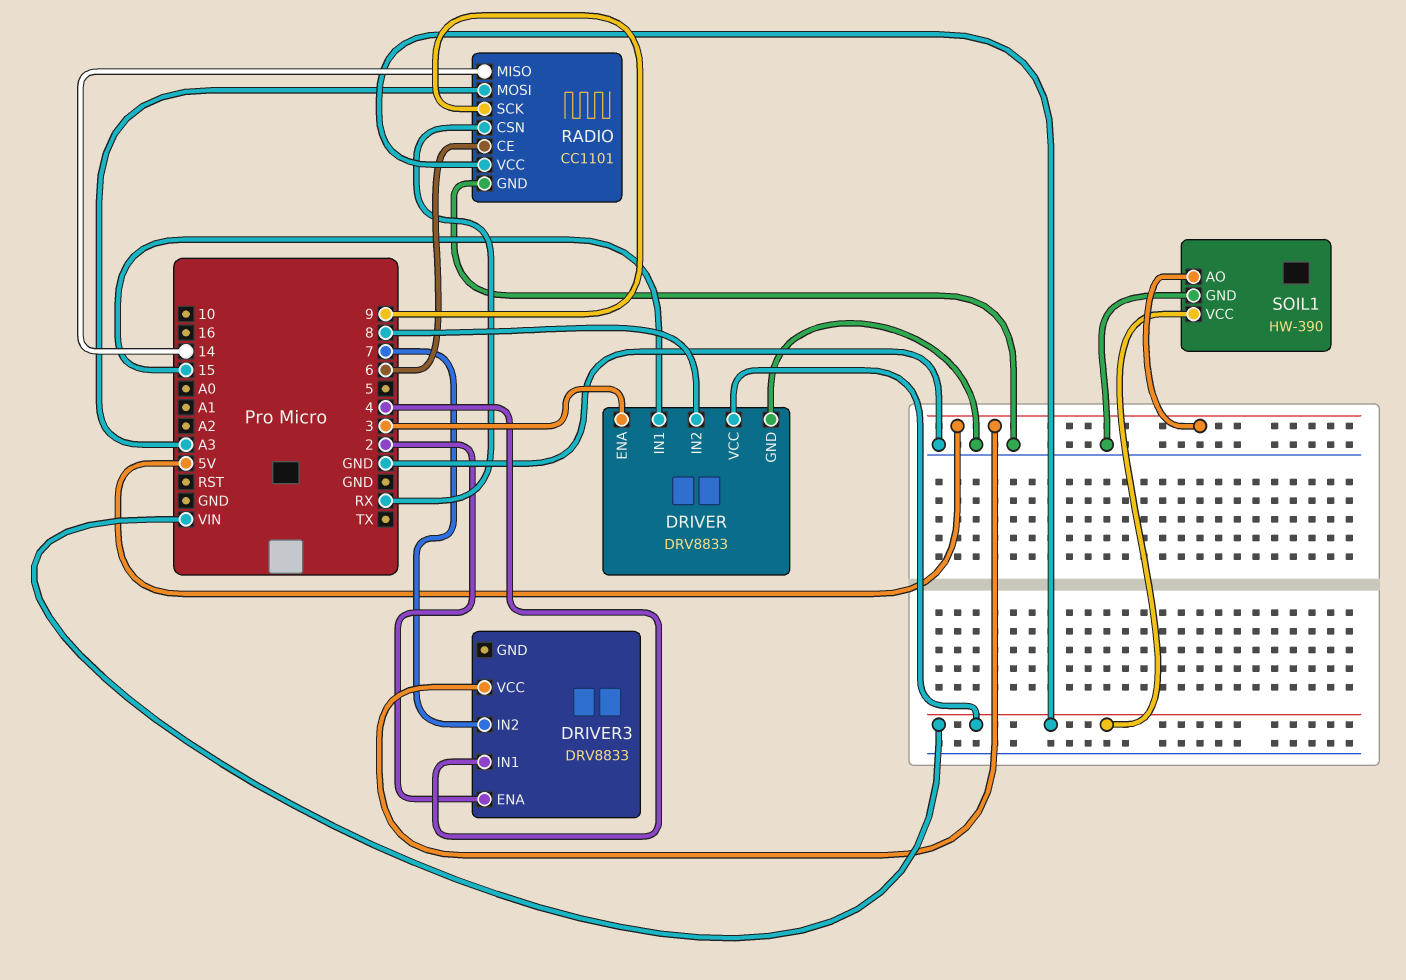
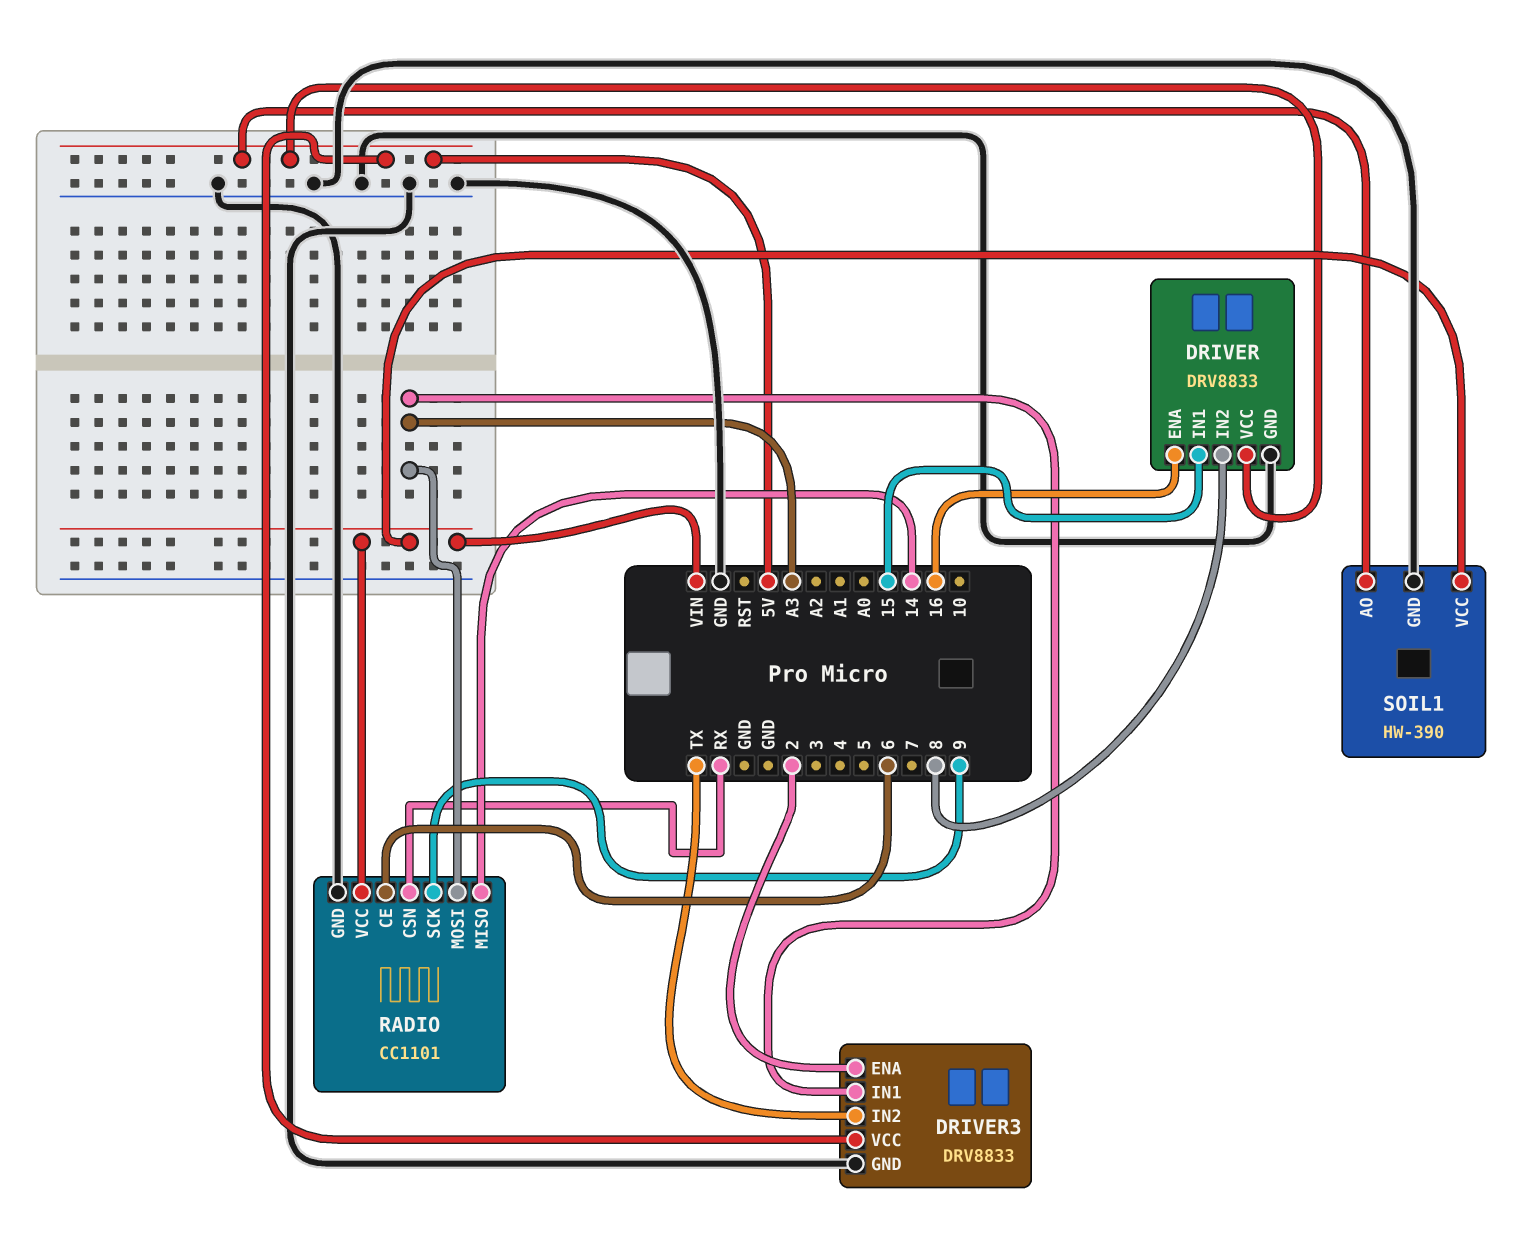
DRIVER pin ENA: 3 -> 16
DRIVER pin VCC: VIN -> 5V
DRIVER3 pin GND: none -> GND
DRIVER3 pin IN1: 4 -> A3
DRIVER3 pin IN2: 7 -> TX

